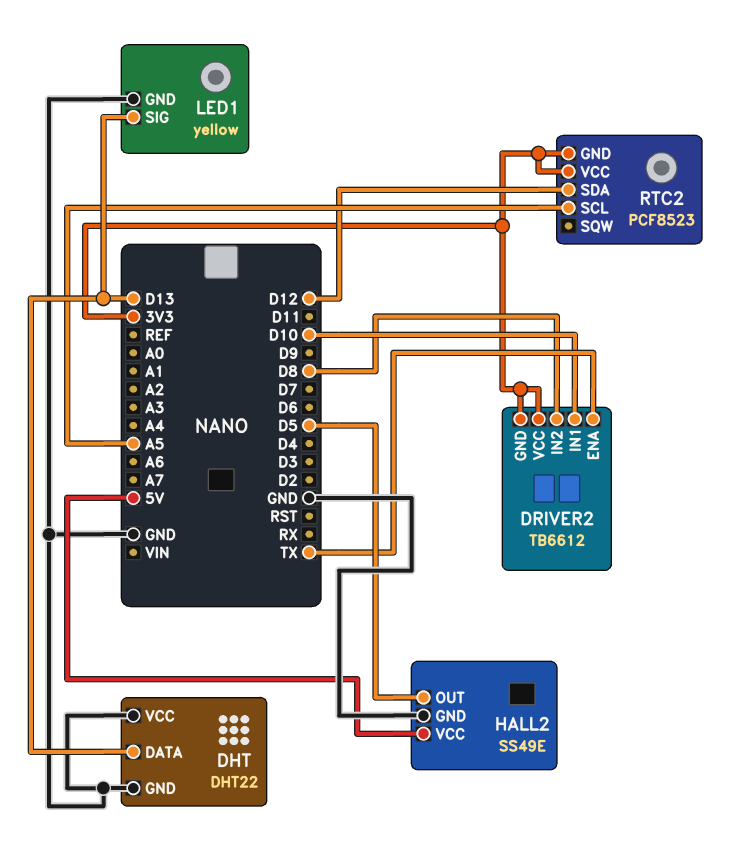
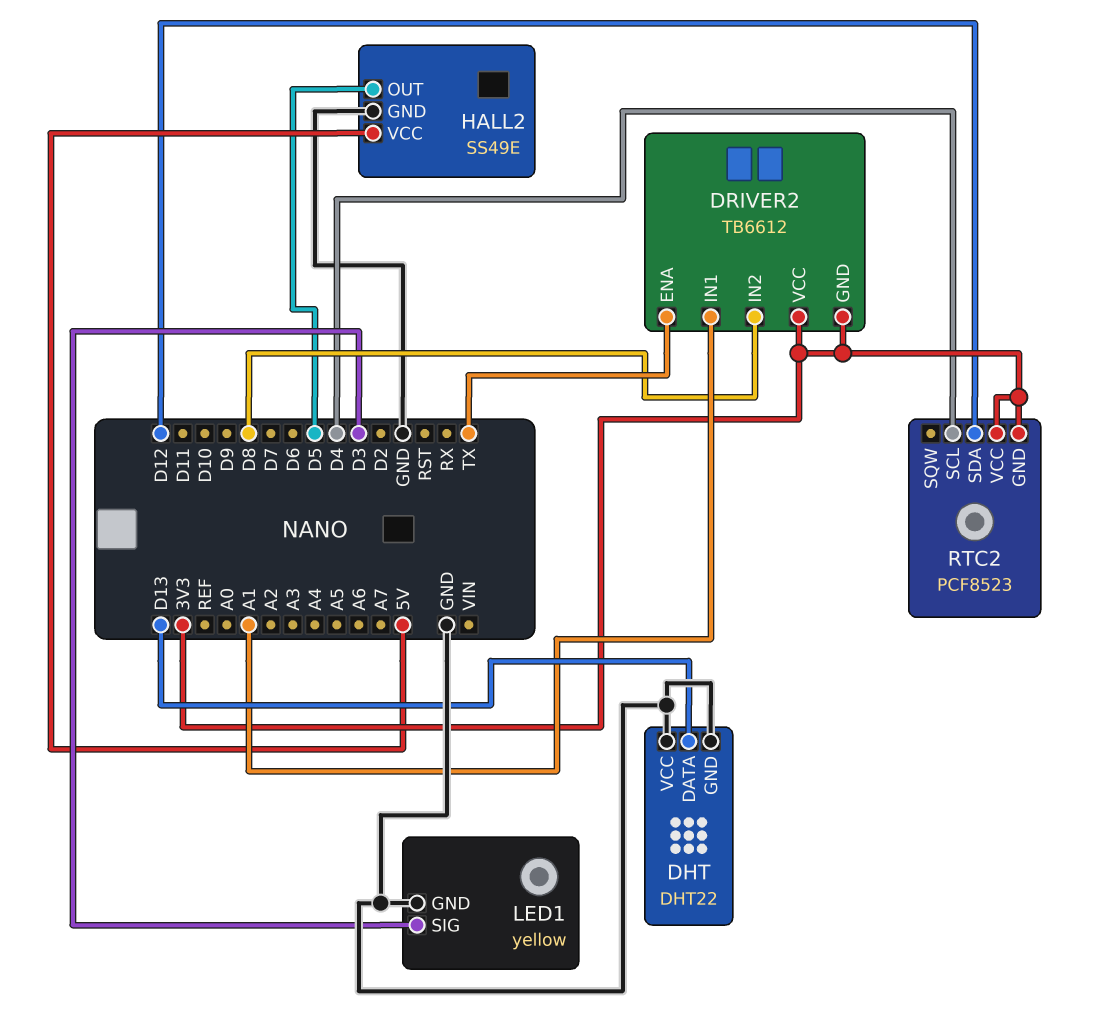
DRIVER2 pin IN1: D10 -> A1
LED1 pin SIG: D13 -> D3
RTC2 pin SCL: A5 -> D4

